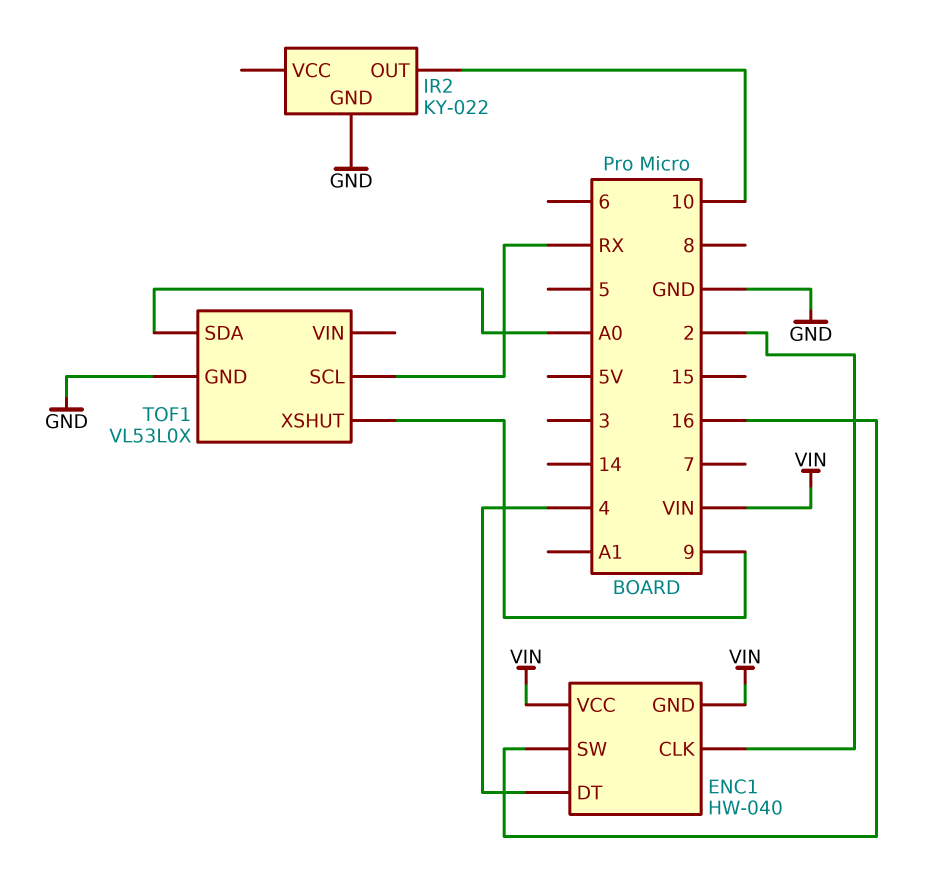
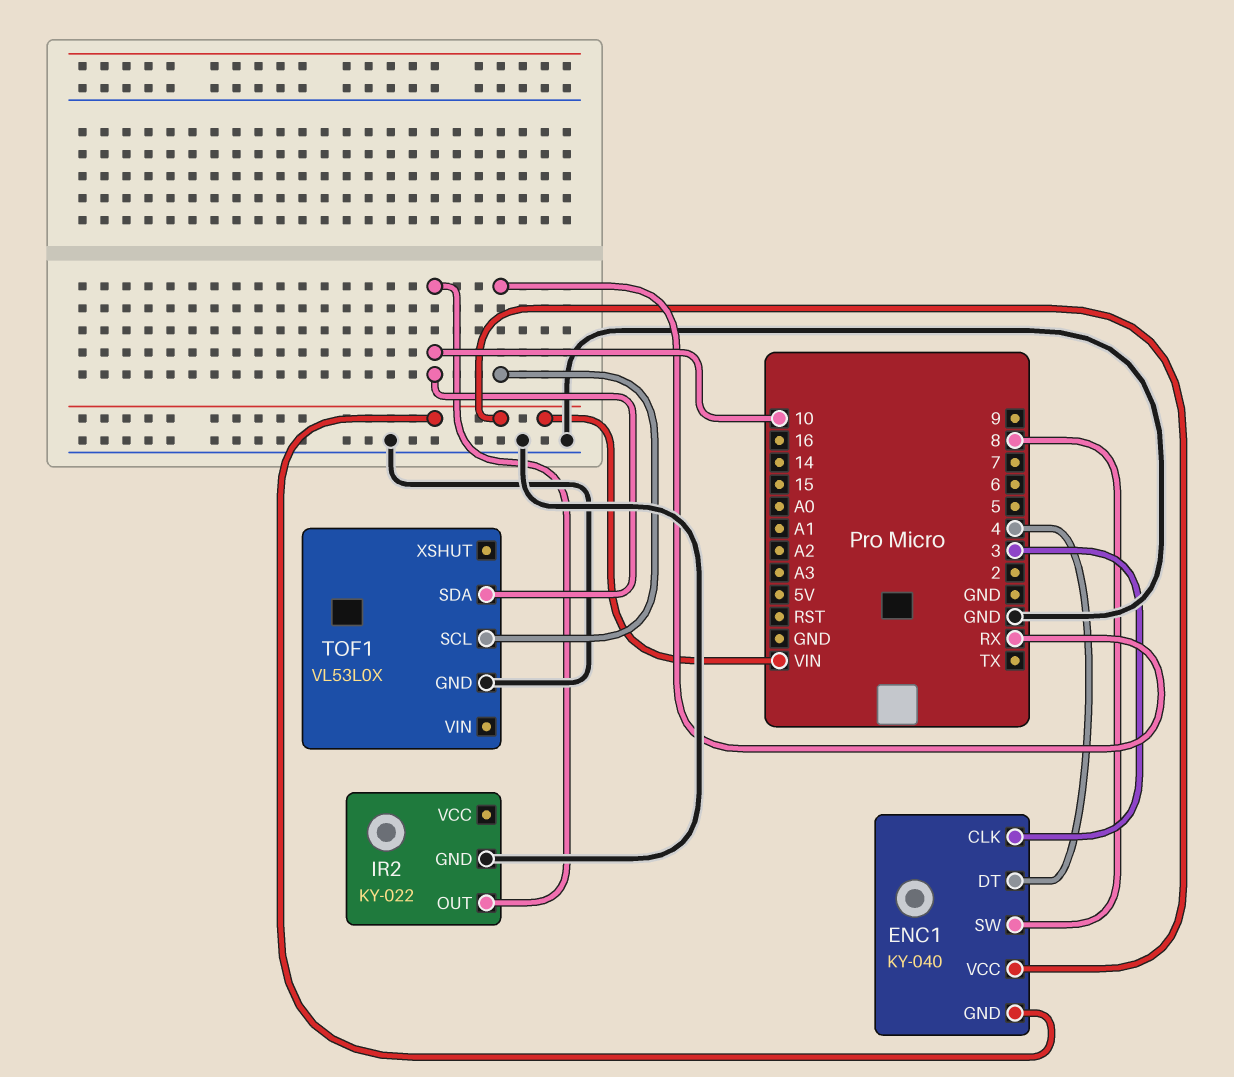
ENC1: HW-040 -> KY-040
ENC1 pin CLK: 2 -> 3
ENC1 pin SW: 16 -> 8
TOF1 pin SDA: A0 -> 10
TOF1 pin XSHUT: 9 -> none

